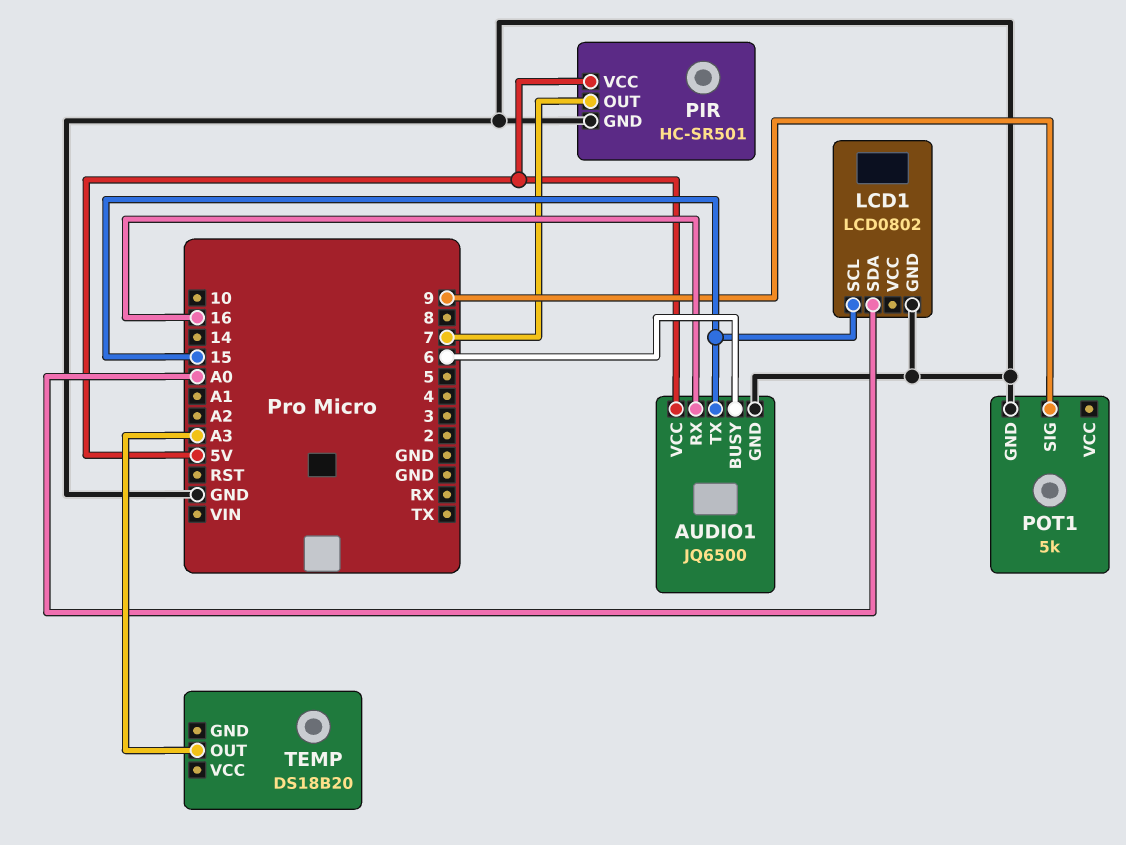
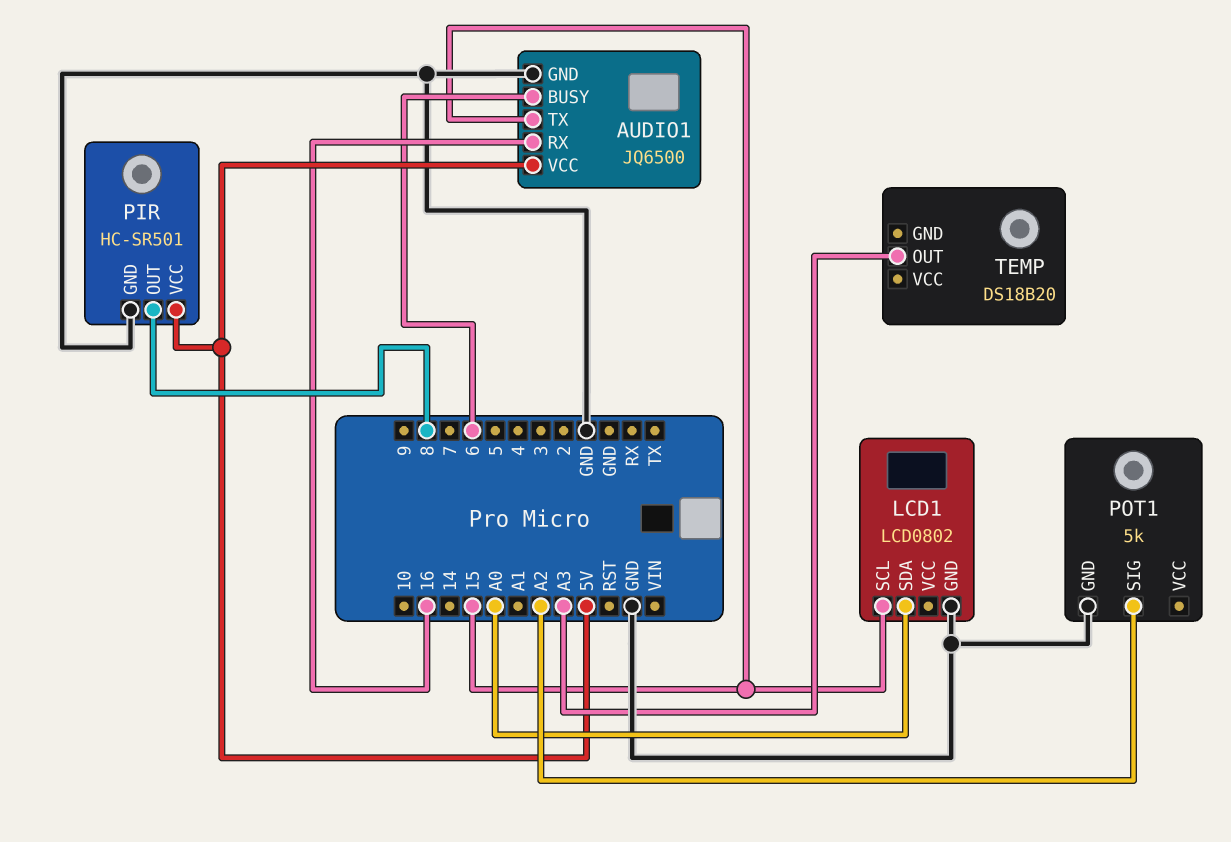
PIR pin OUT: 7 -> 8
POT1 pin SIG: 9 -> A2

